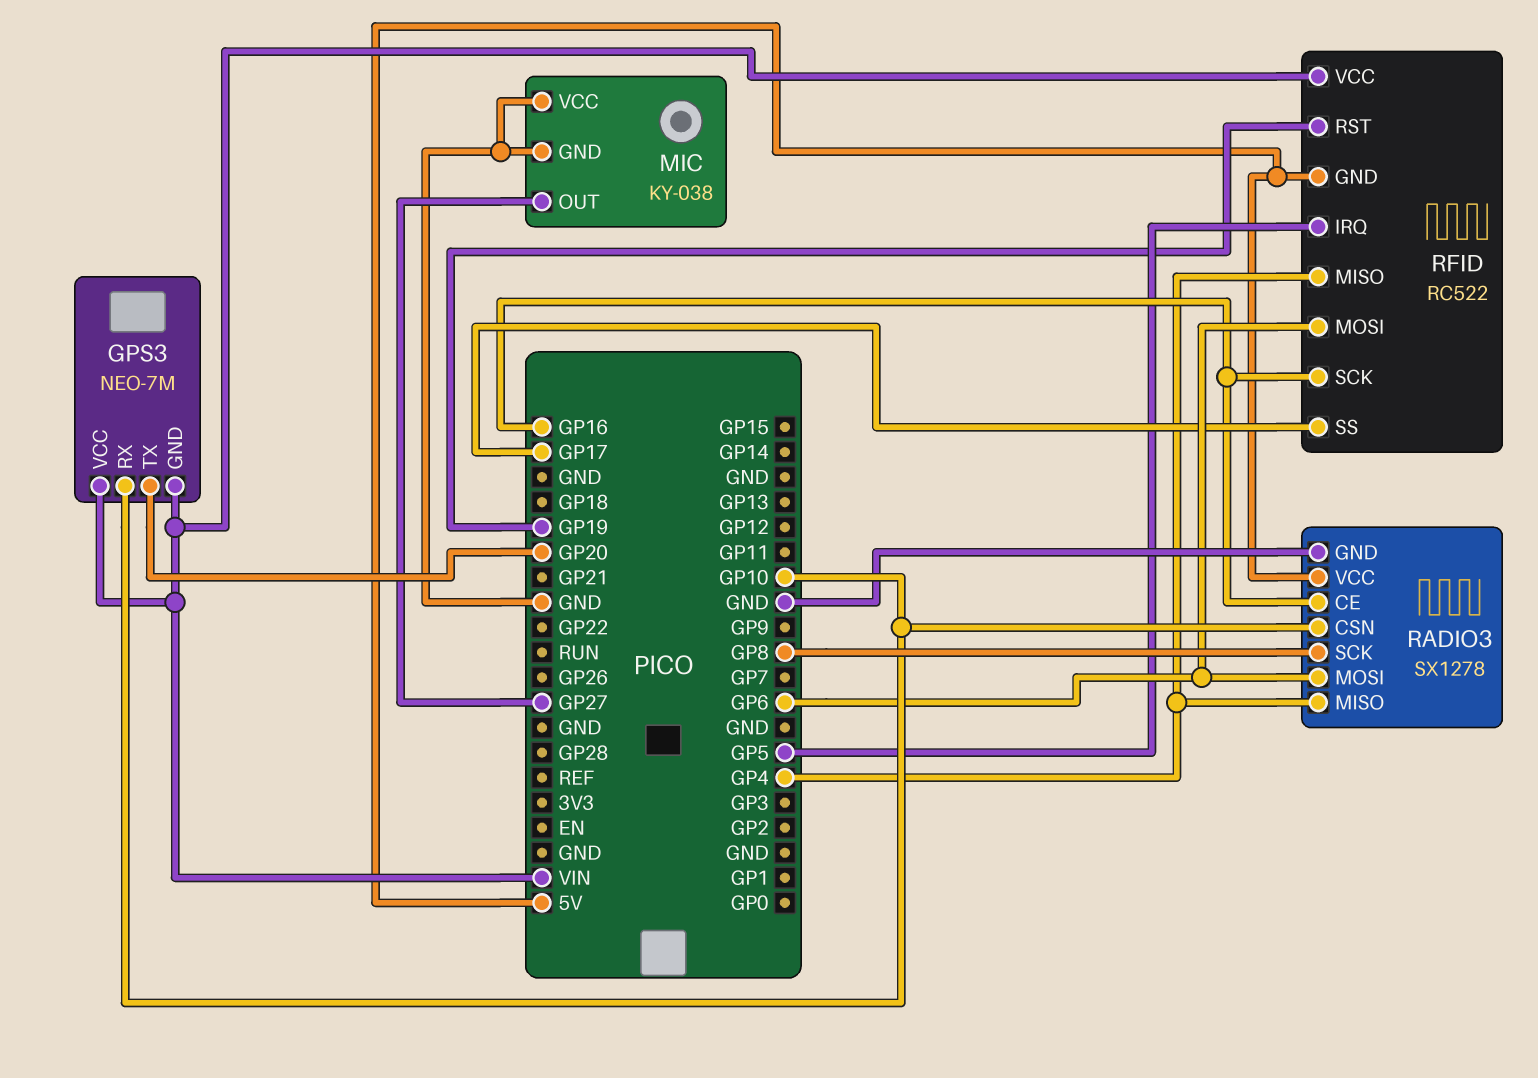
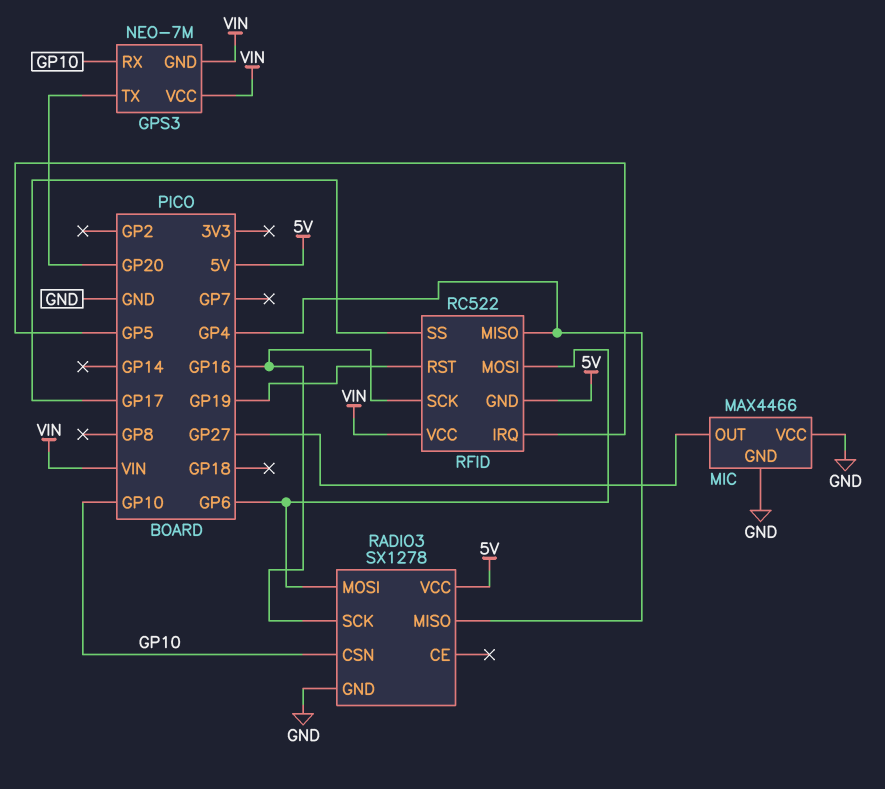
MIC: KY-038 -> MAX4466
RADIO3 pin CE: GP16 -> none
RADIO3 pin SCK: GP8 -> GP16

